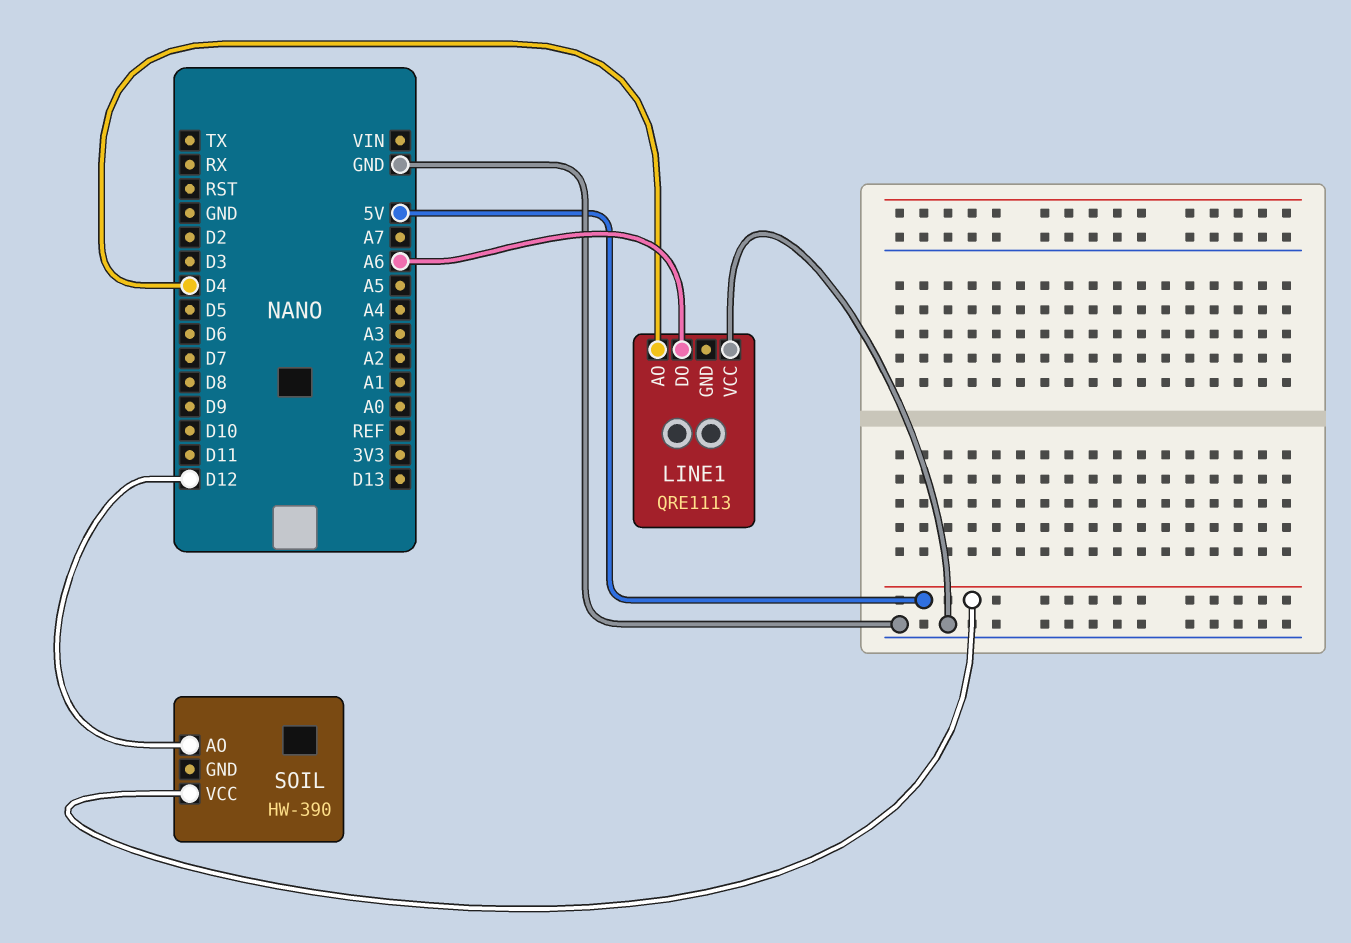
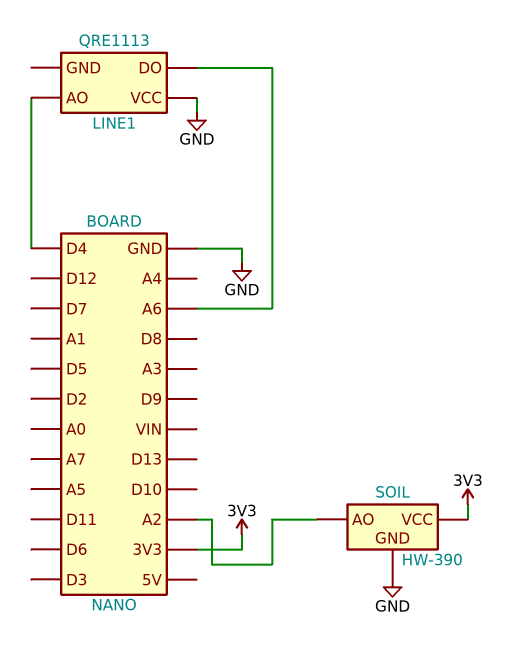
SOIL pin AO: D12 -> A2
SOIL pin GND: none -> GND
SOIL pin VCC: 5V -> 3V3

